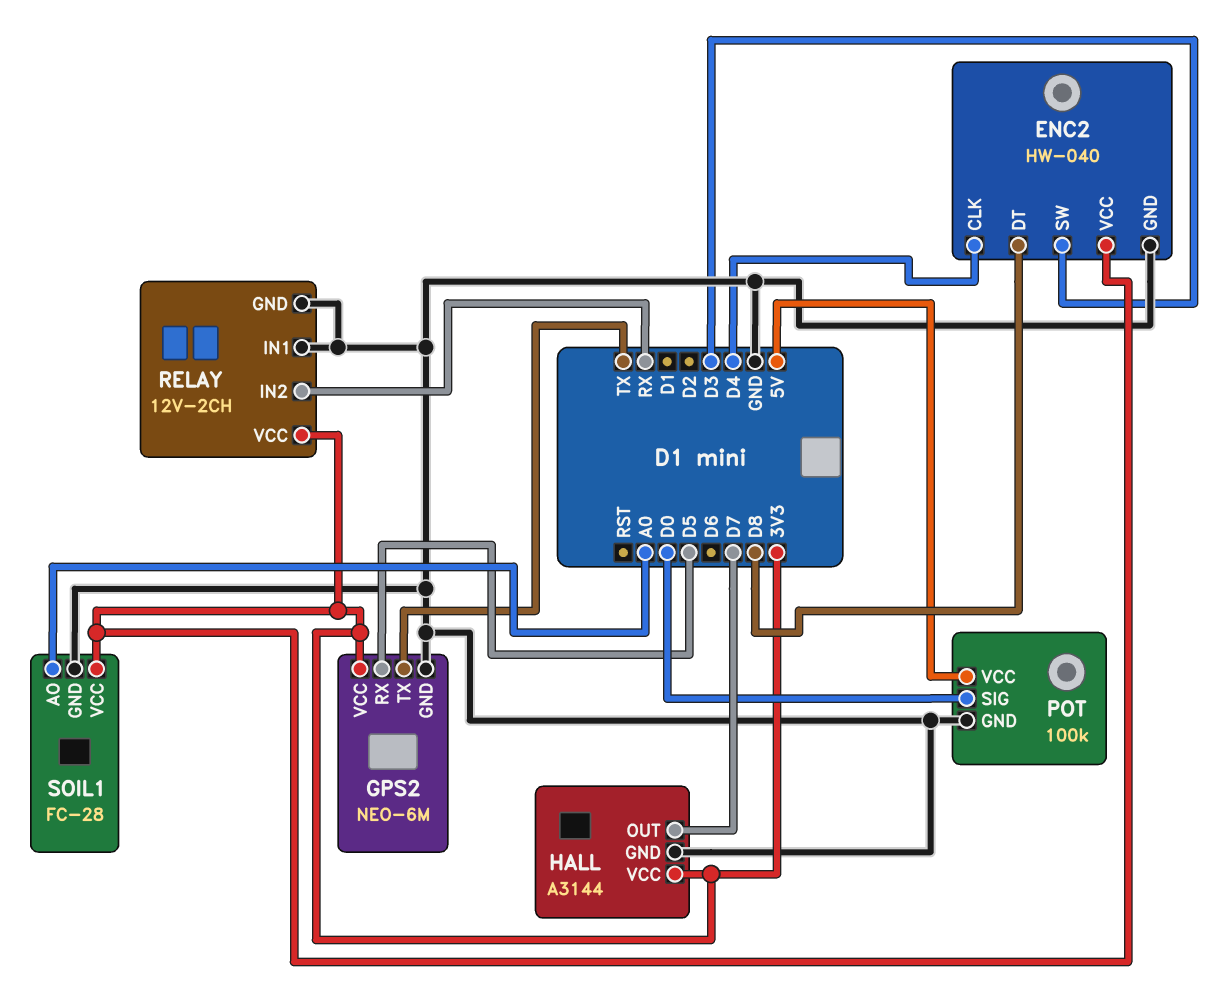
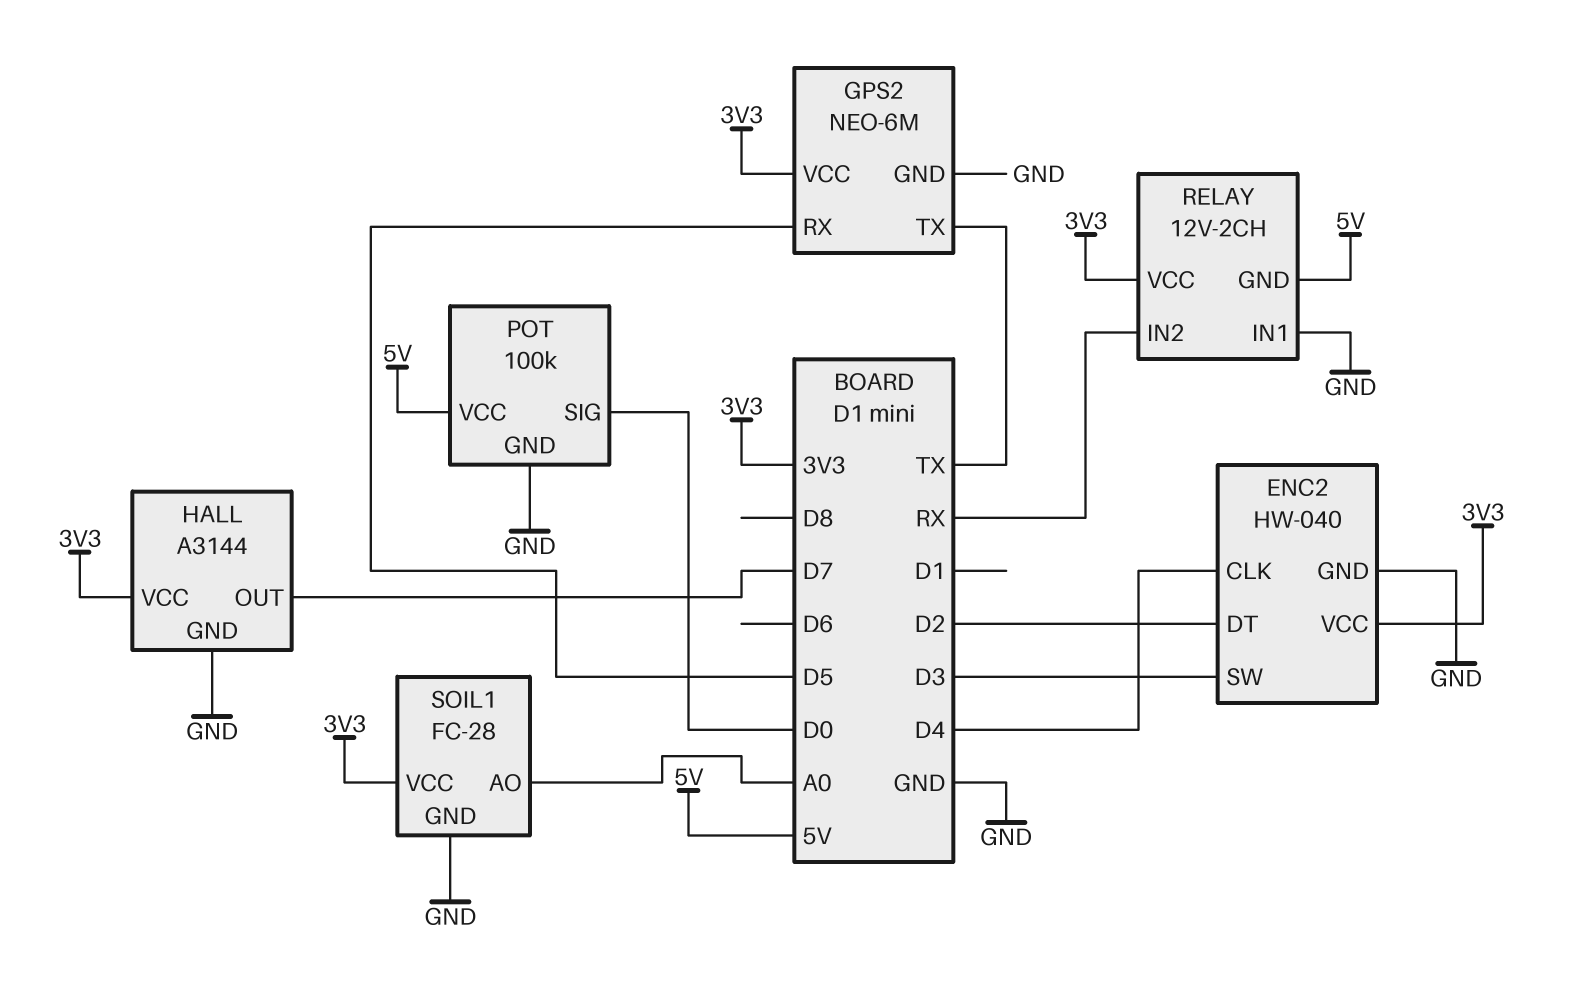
ENC2 pin DT: D8 -> D2
RELAY pin GND: GND -> 5V

